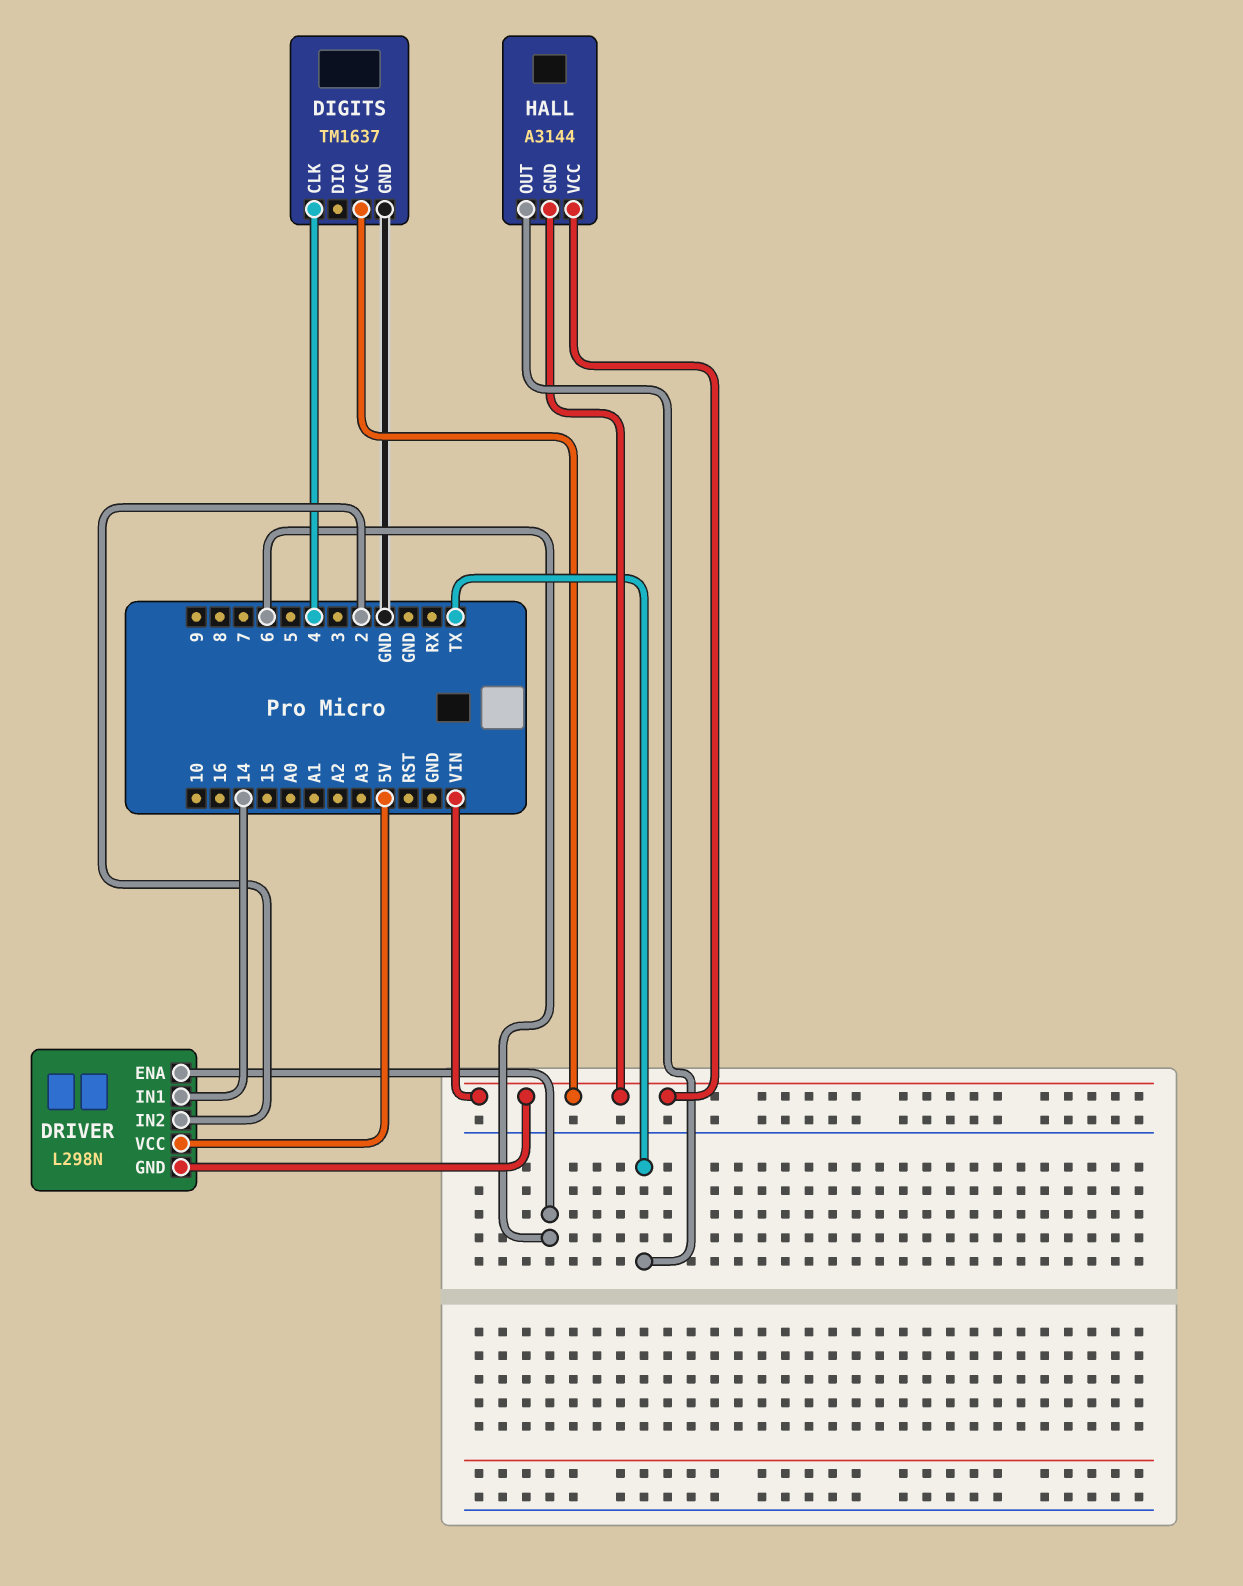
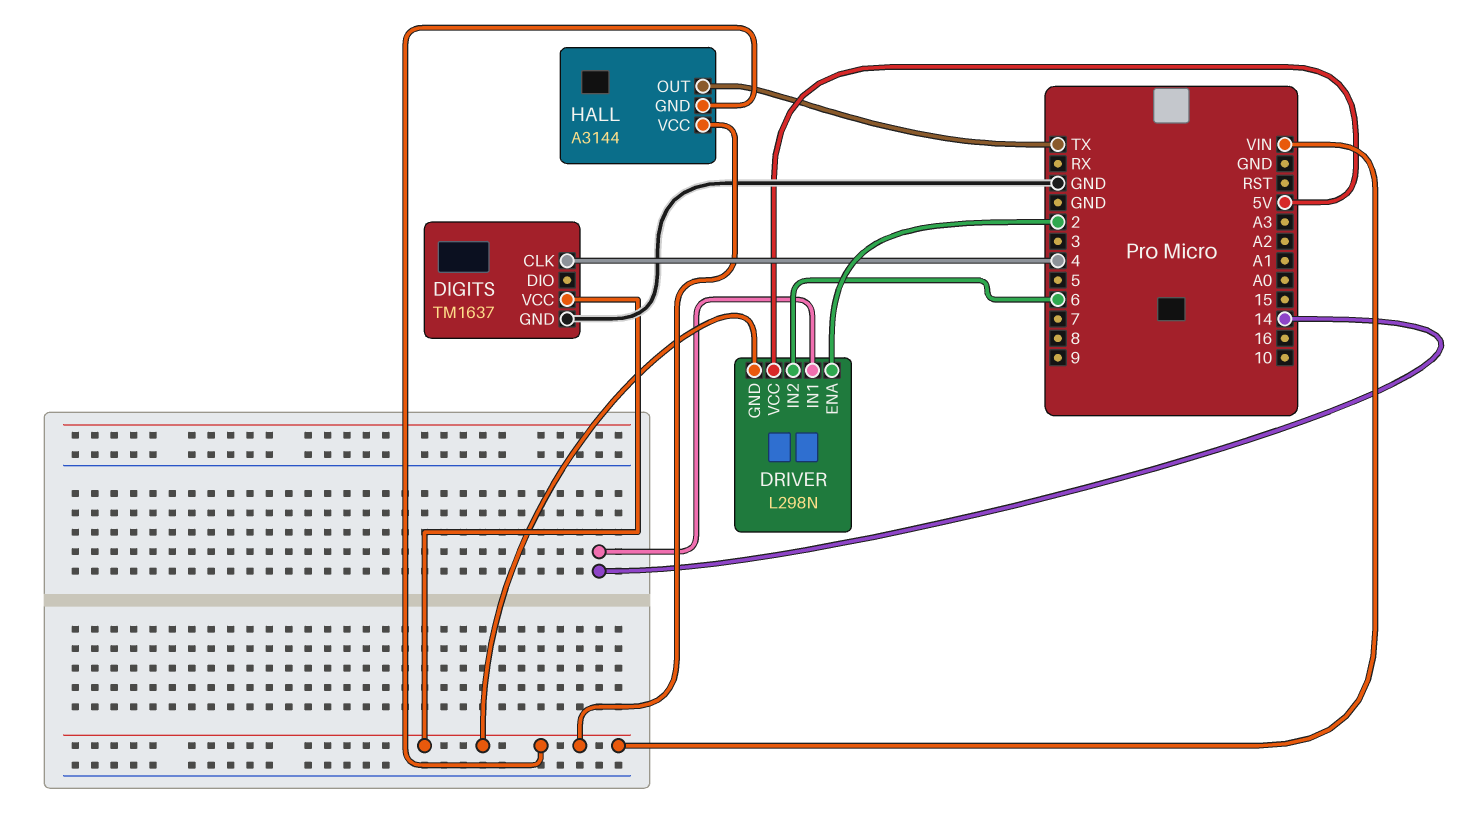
DRIVER pin ENA: 6 -> 2
DRIVER pin IN2: 2 -> 6

